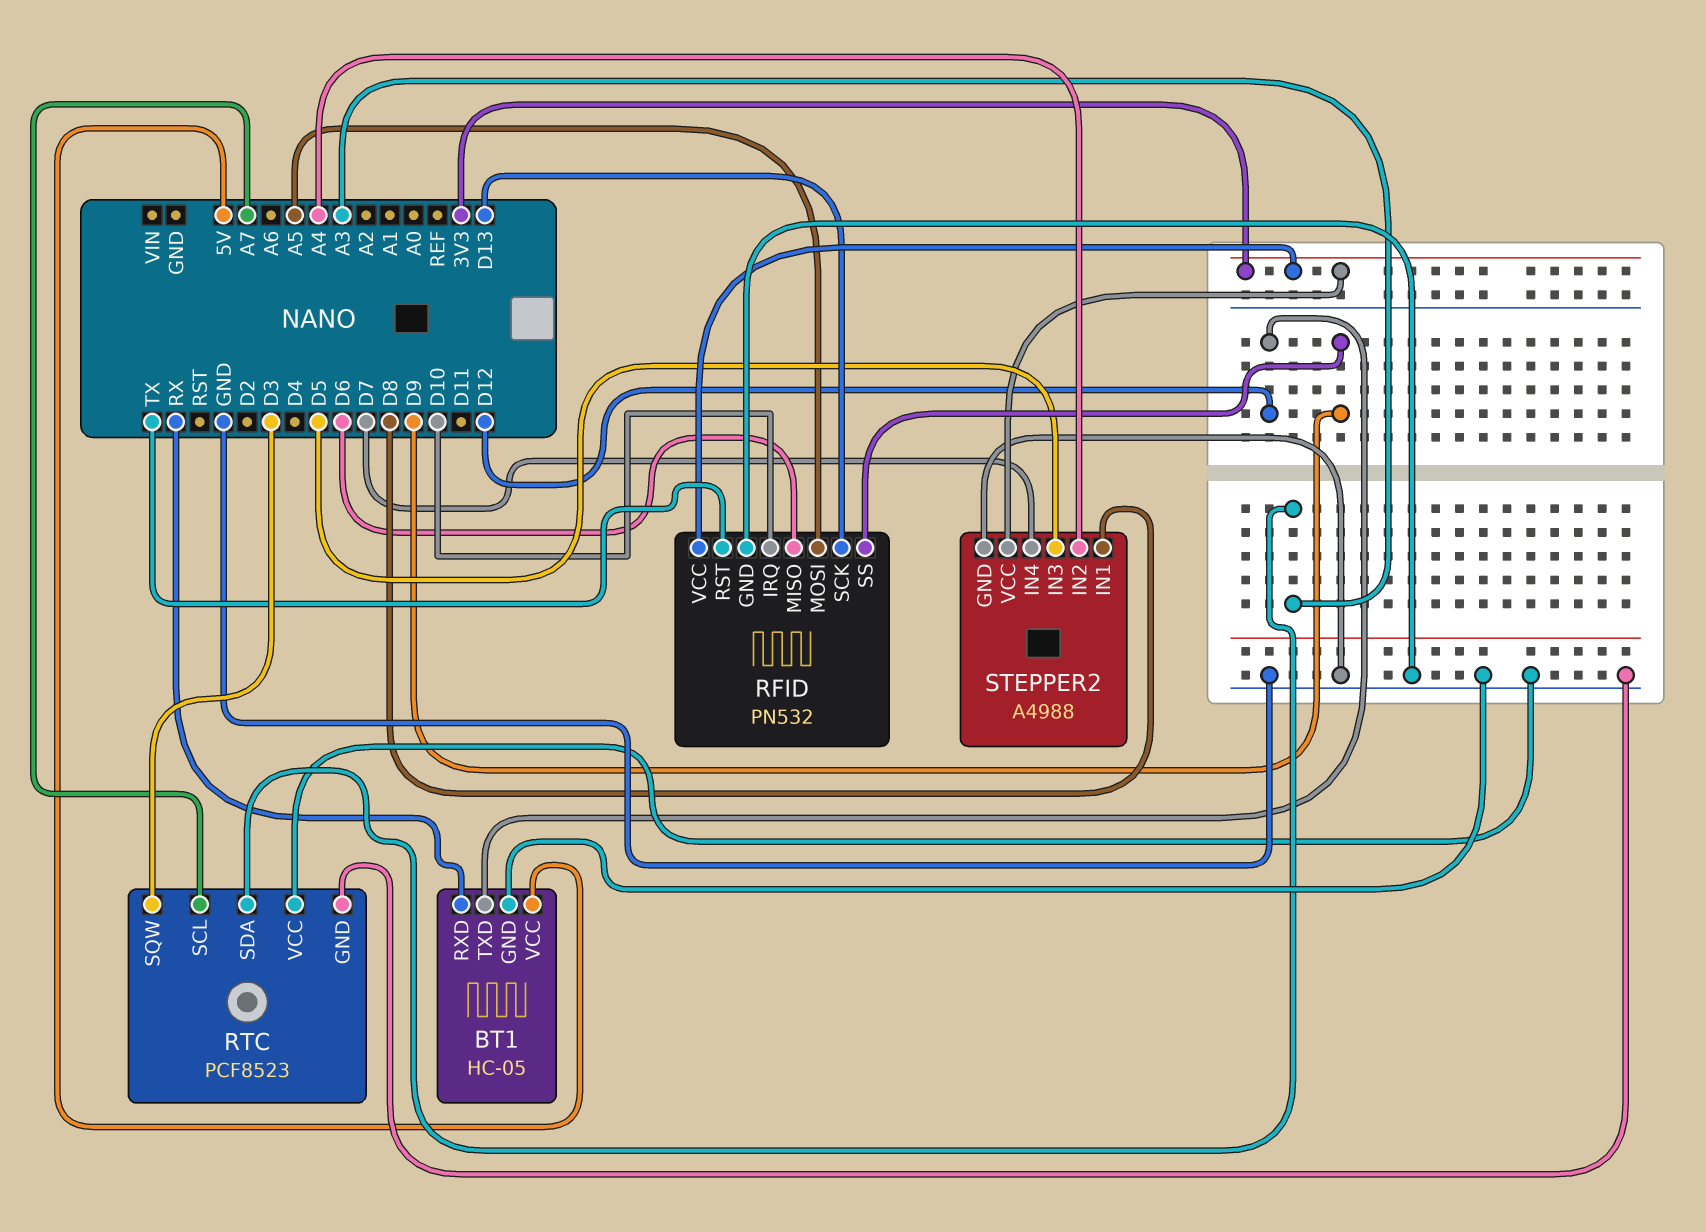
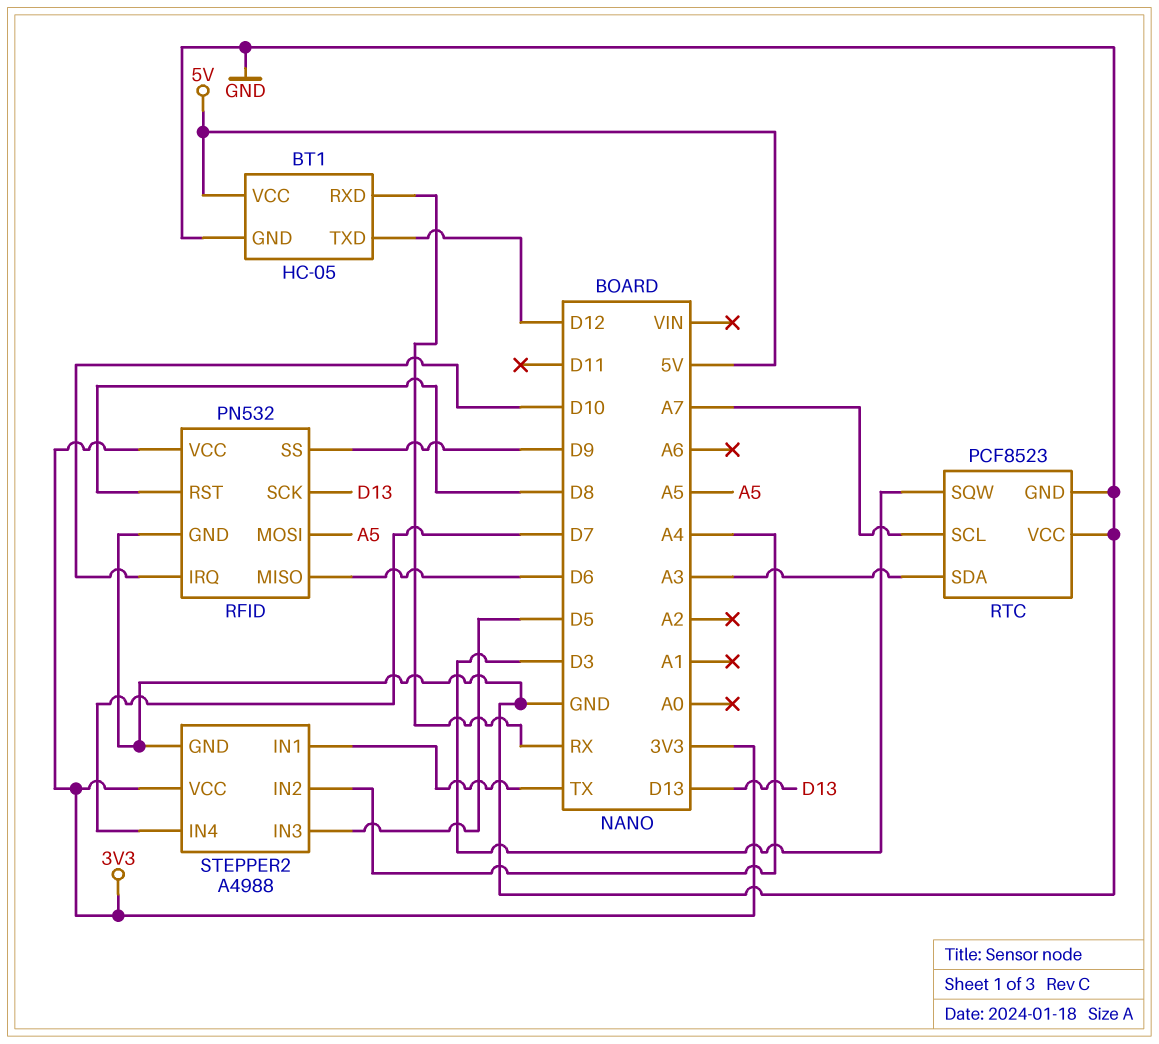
RFID pin RST: TX -> D8
STEPPER2 pin IN1: D8 -> TX

